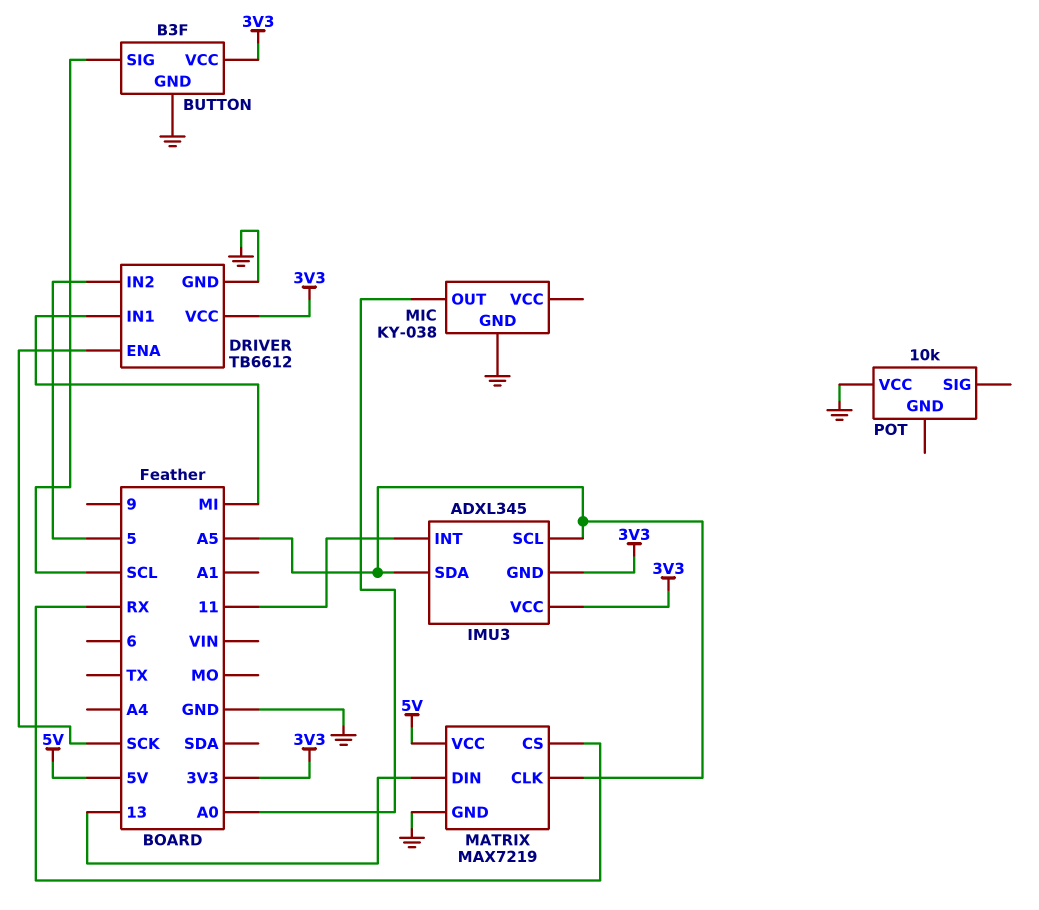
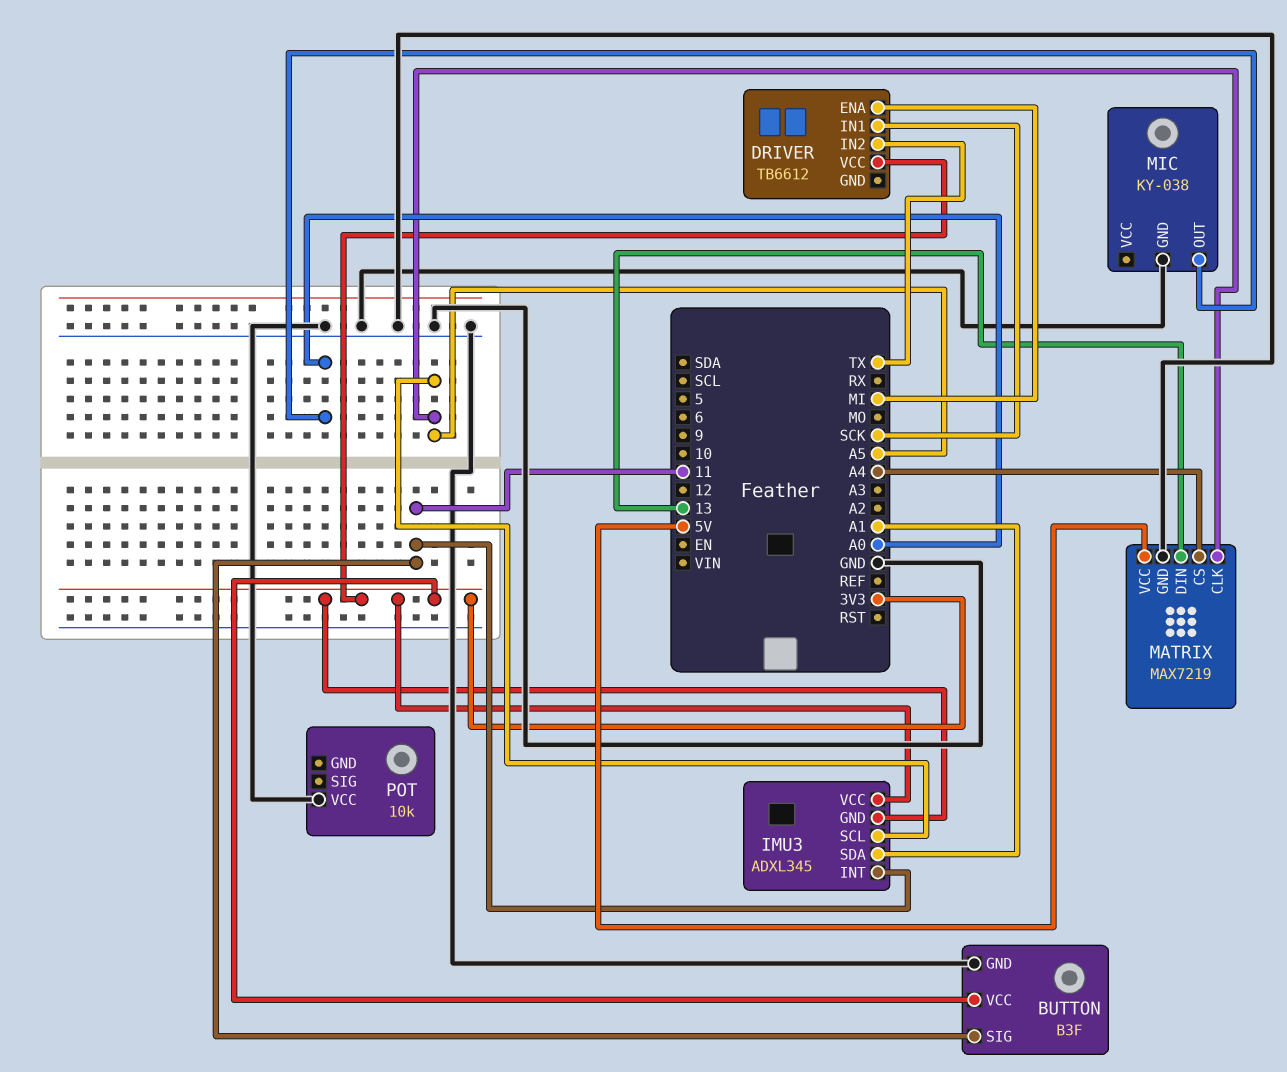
BUTTON pin SIG: SCL -> 11
DRIVER pin ENA: SCK -> MI
DRIVER pin GND: GND -> none
DRIVER pin IN1: MI -> SCK
DRIVER pin IN2: 5 -> TX
IMU3 pin SDA: A5 -> A1
MATRIX pin CS: RX -> A4

